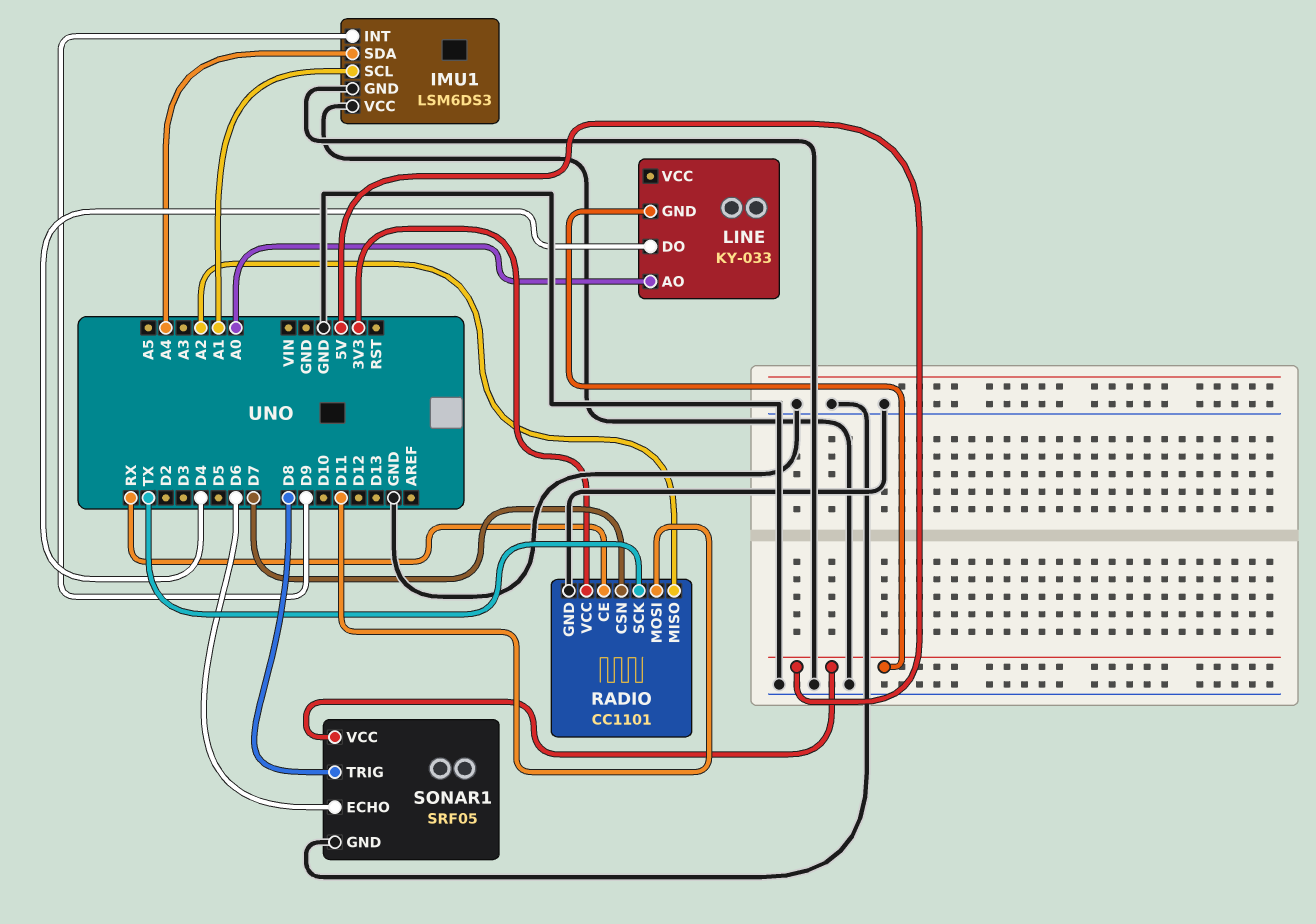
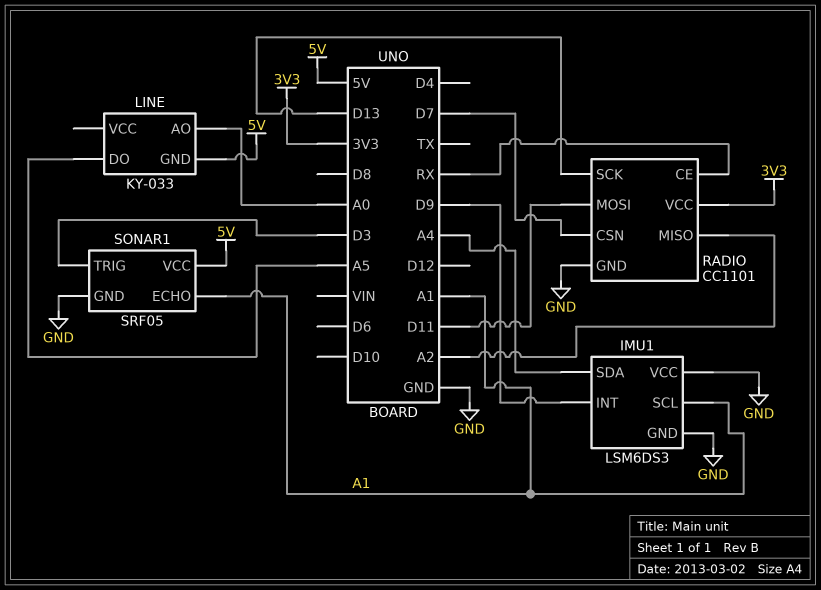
LINE pin DO: D4 -> A5
RADIO pin SCK: TX -> D13
SONAR1 pin ECHO: D6 -> A1
SONAR1 pin TRIG: D8 -> D3

